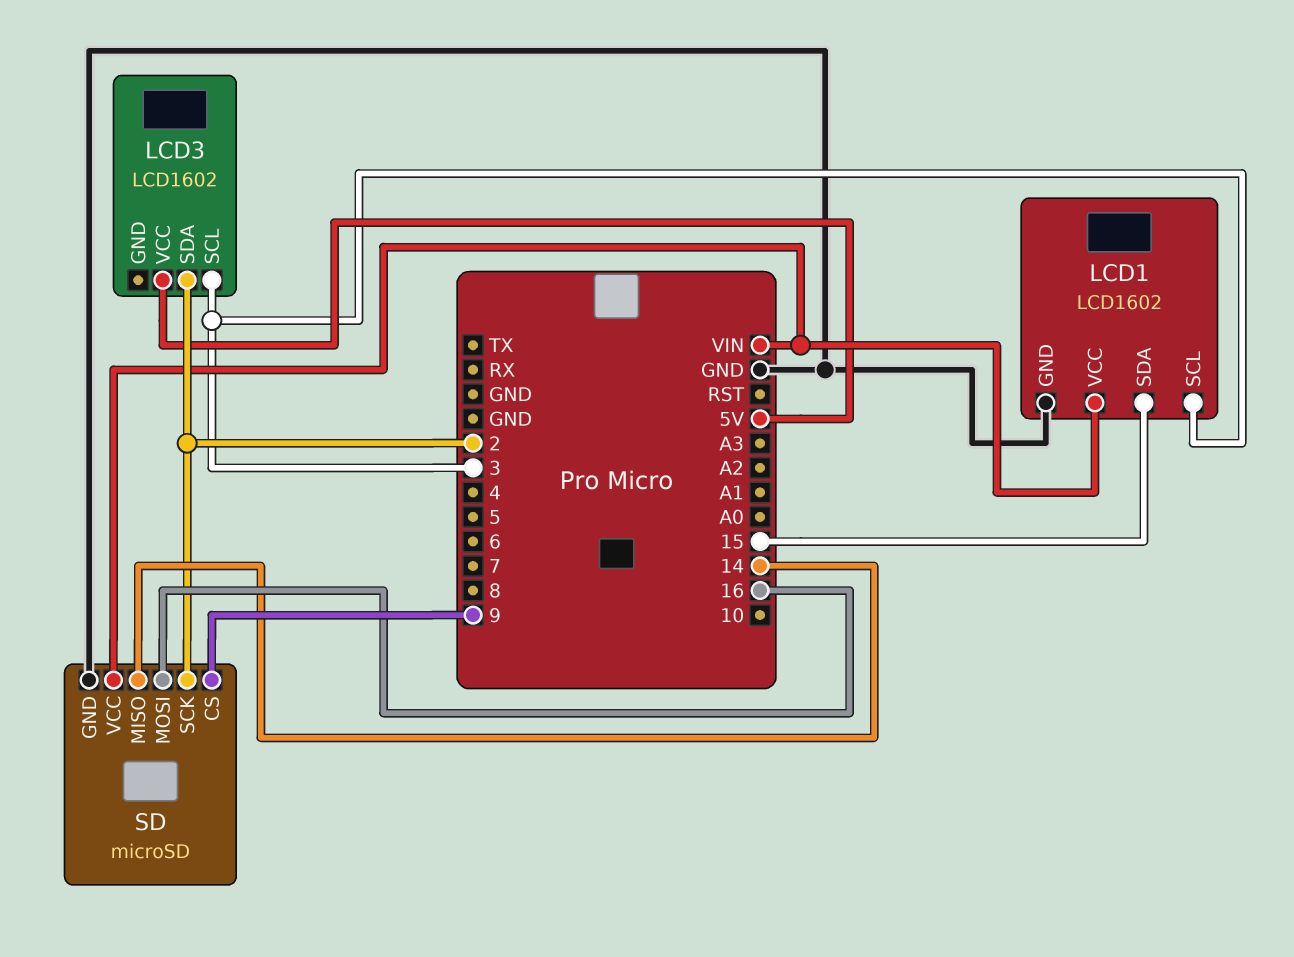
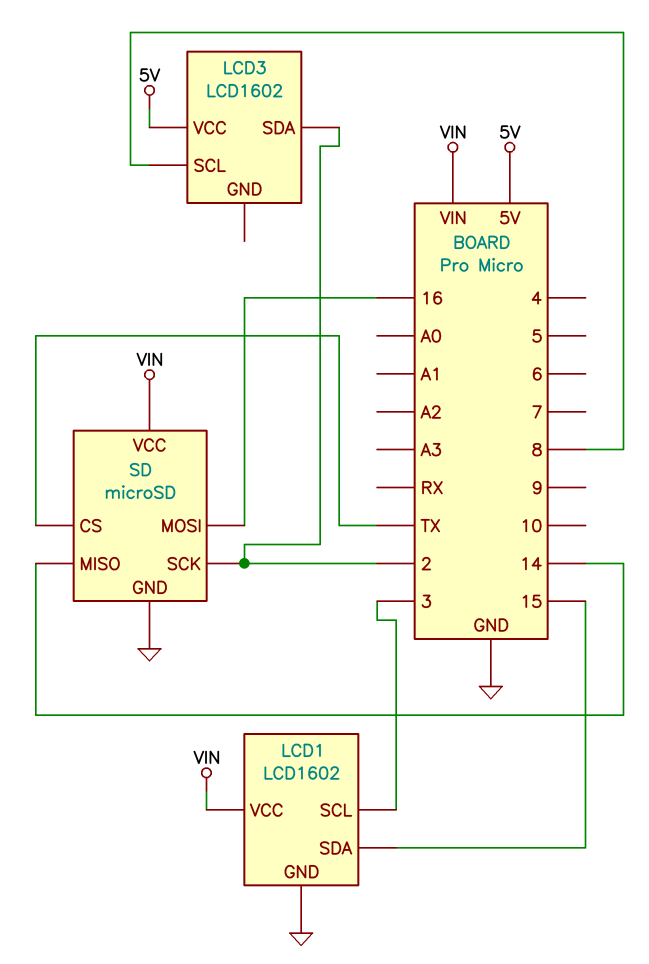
LCD3 pin SCL: 3 -> 8
SD pin CS: 9 -> TX

